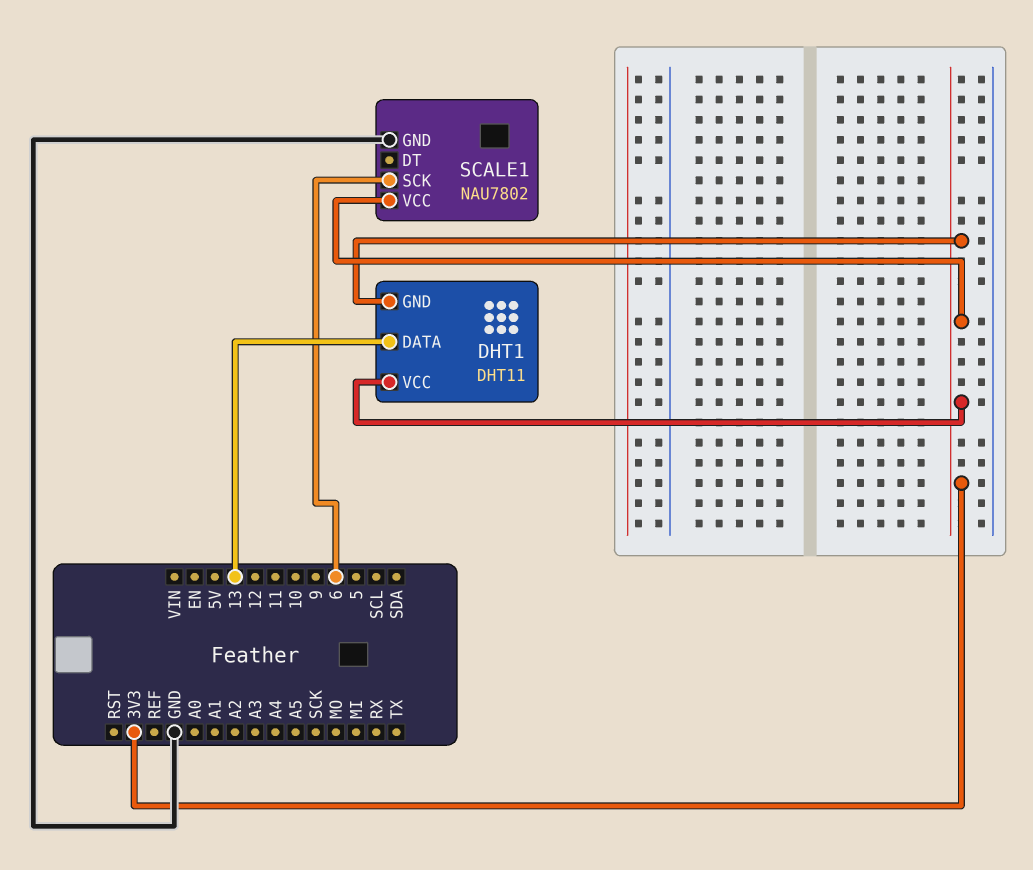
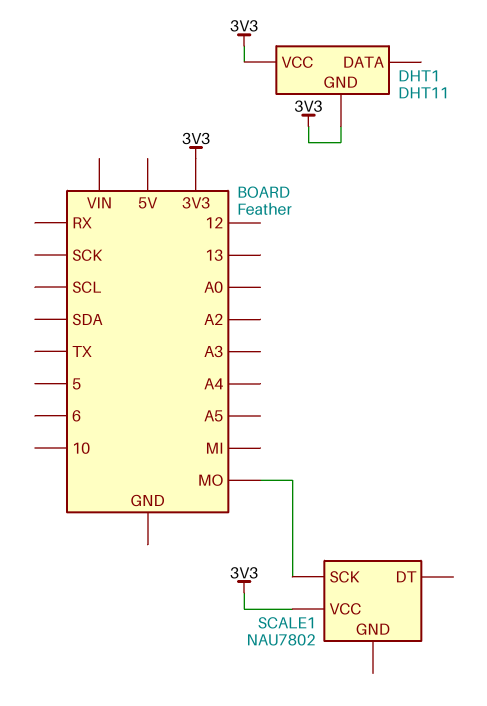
DHT1 pin DATA: 13 -> none
SCALE1 pin GND: GND -> none
SCALE1 pin SCK: 6 -> MO

